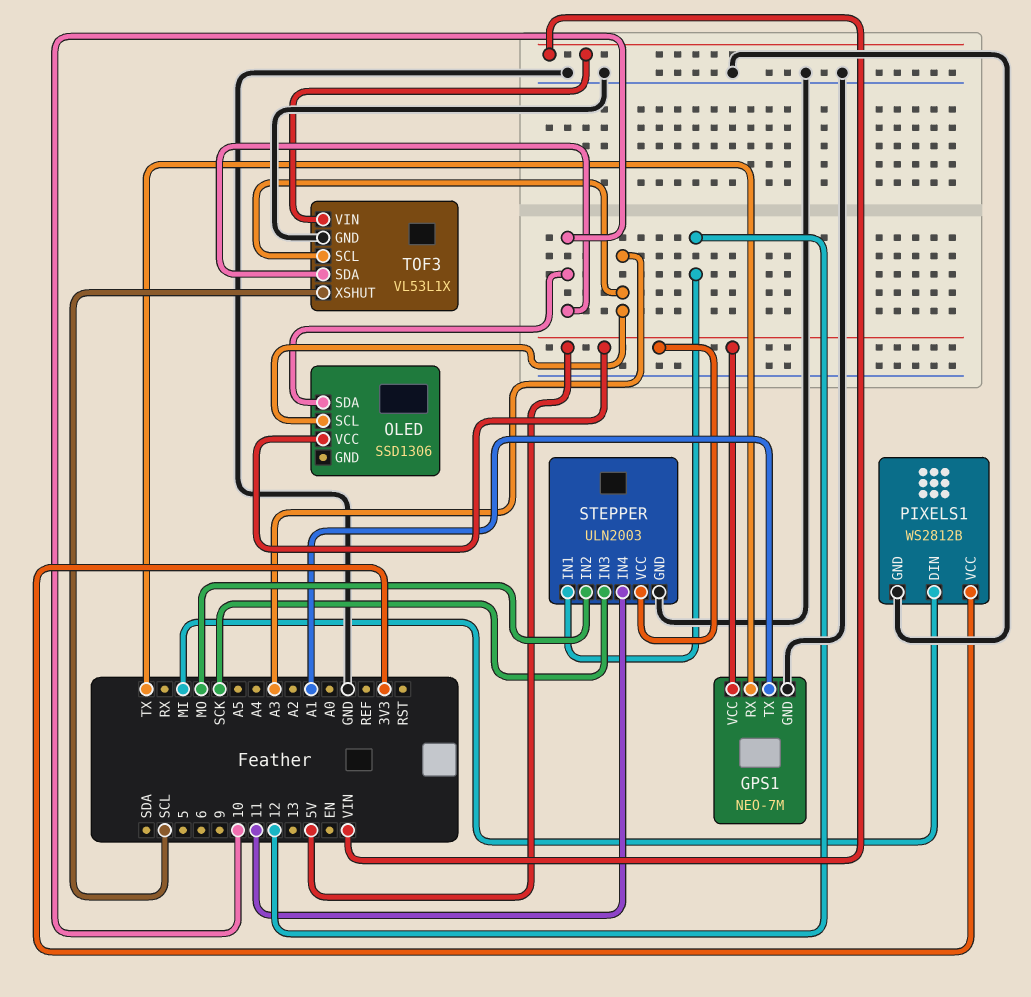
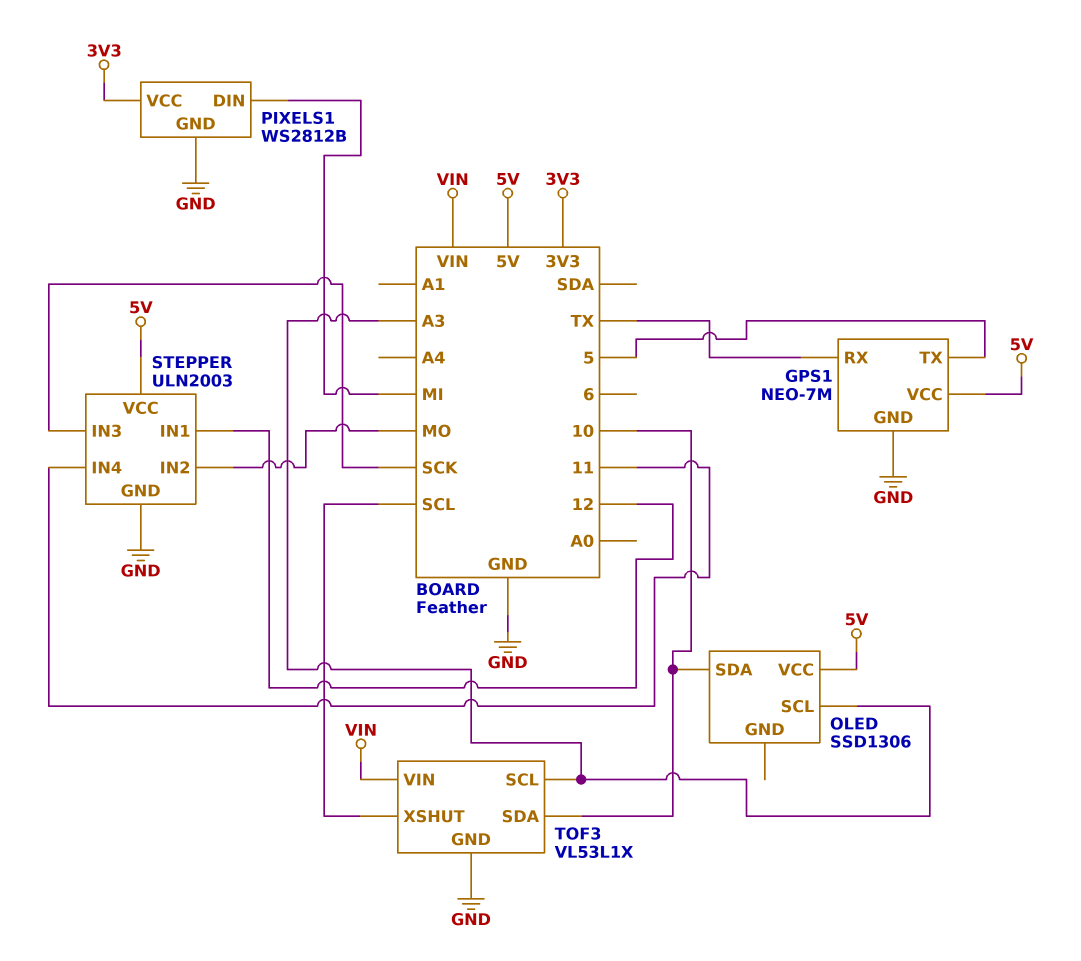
GPS1 pin TX: A1 -> 5

